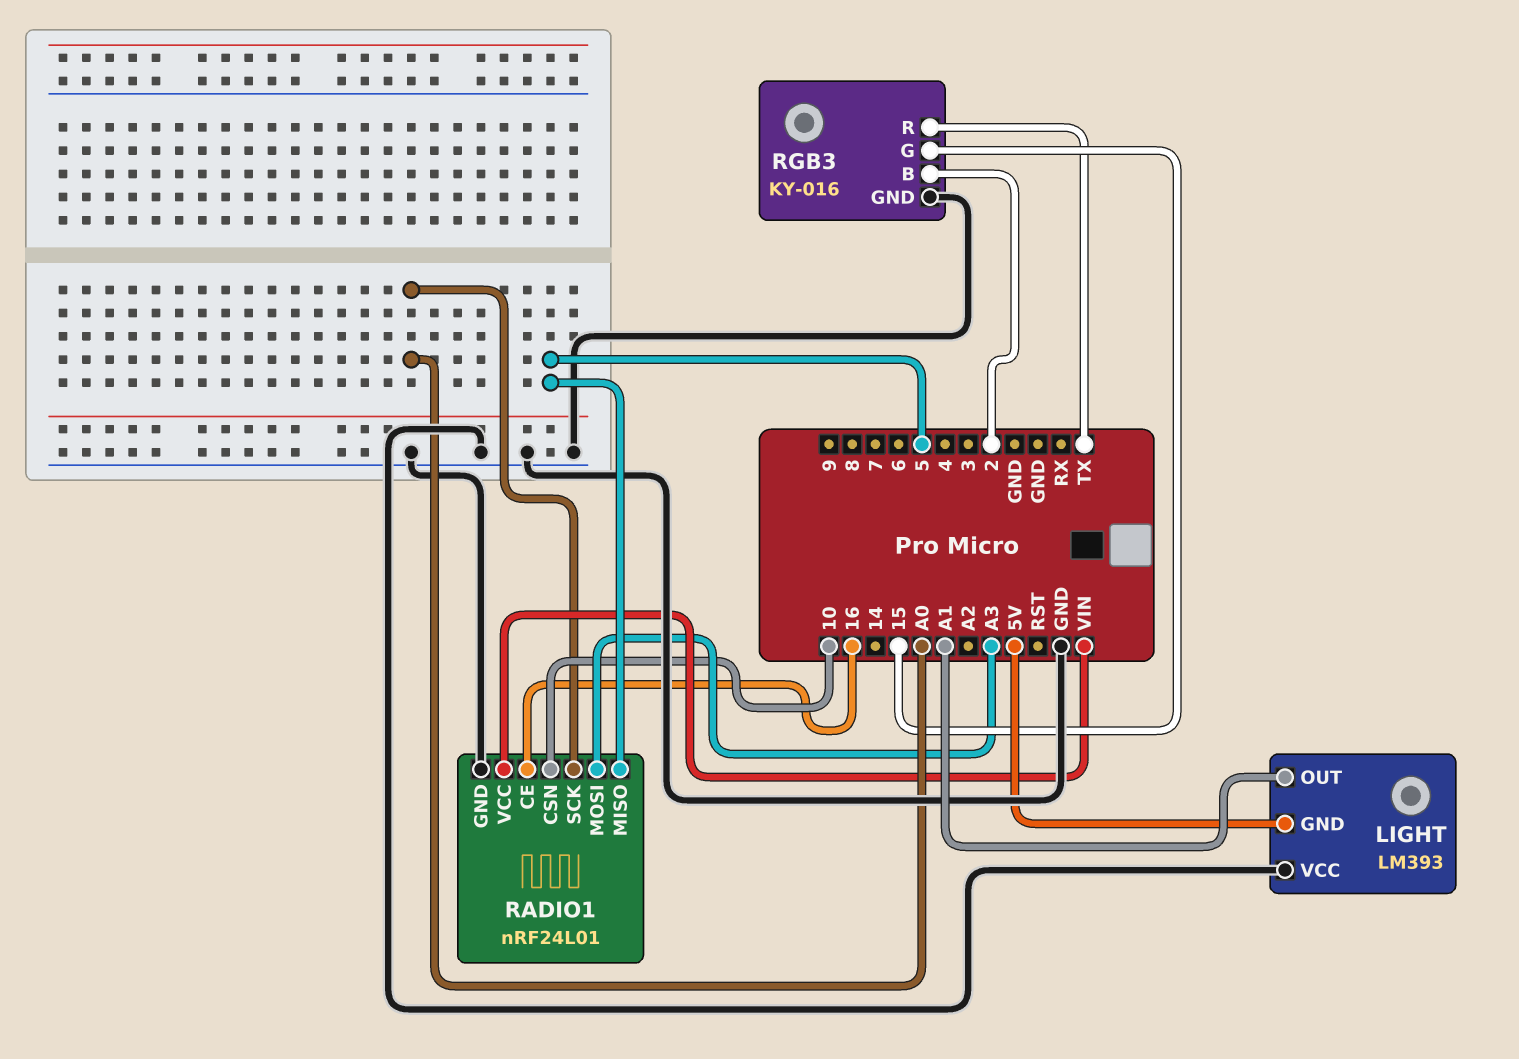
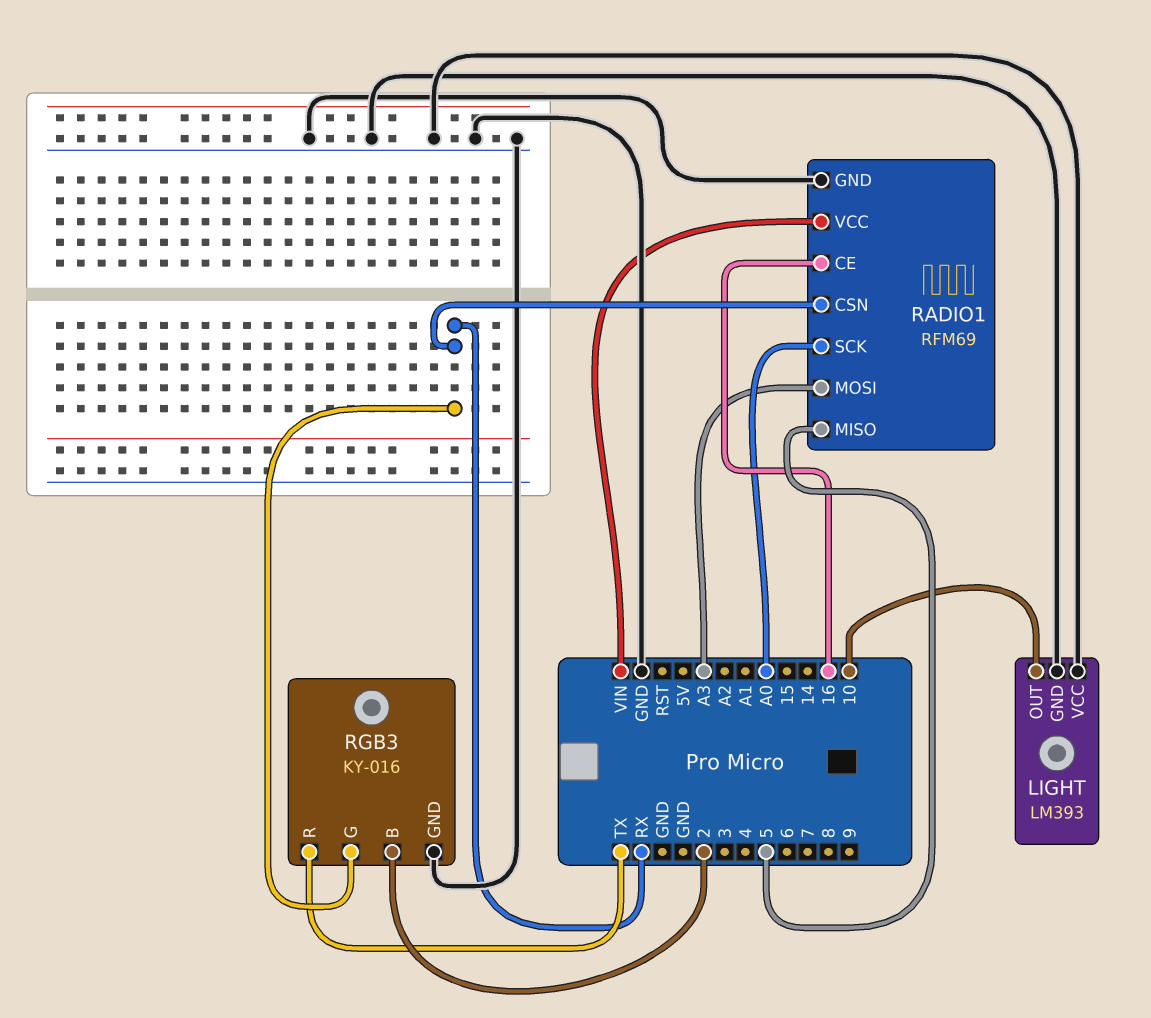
LIGHT pin GND: 5V -> GND
LIGHT pin OUT: A1 -> 10
RADIO1: nRF24L01 -> RFM69
RADIO1 pin CSN: 10 -> RX
RGB3 pin G: 15 -> RX

